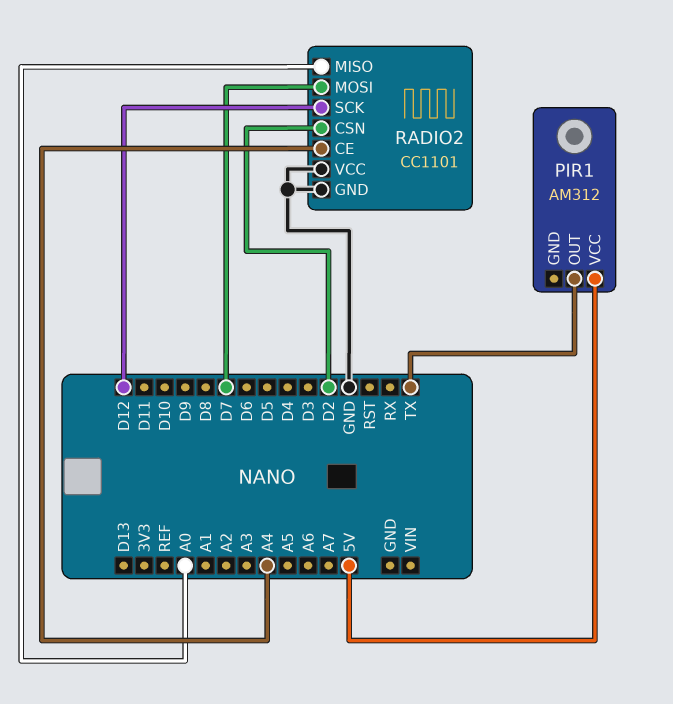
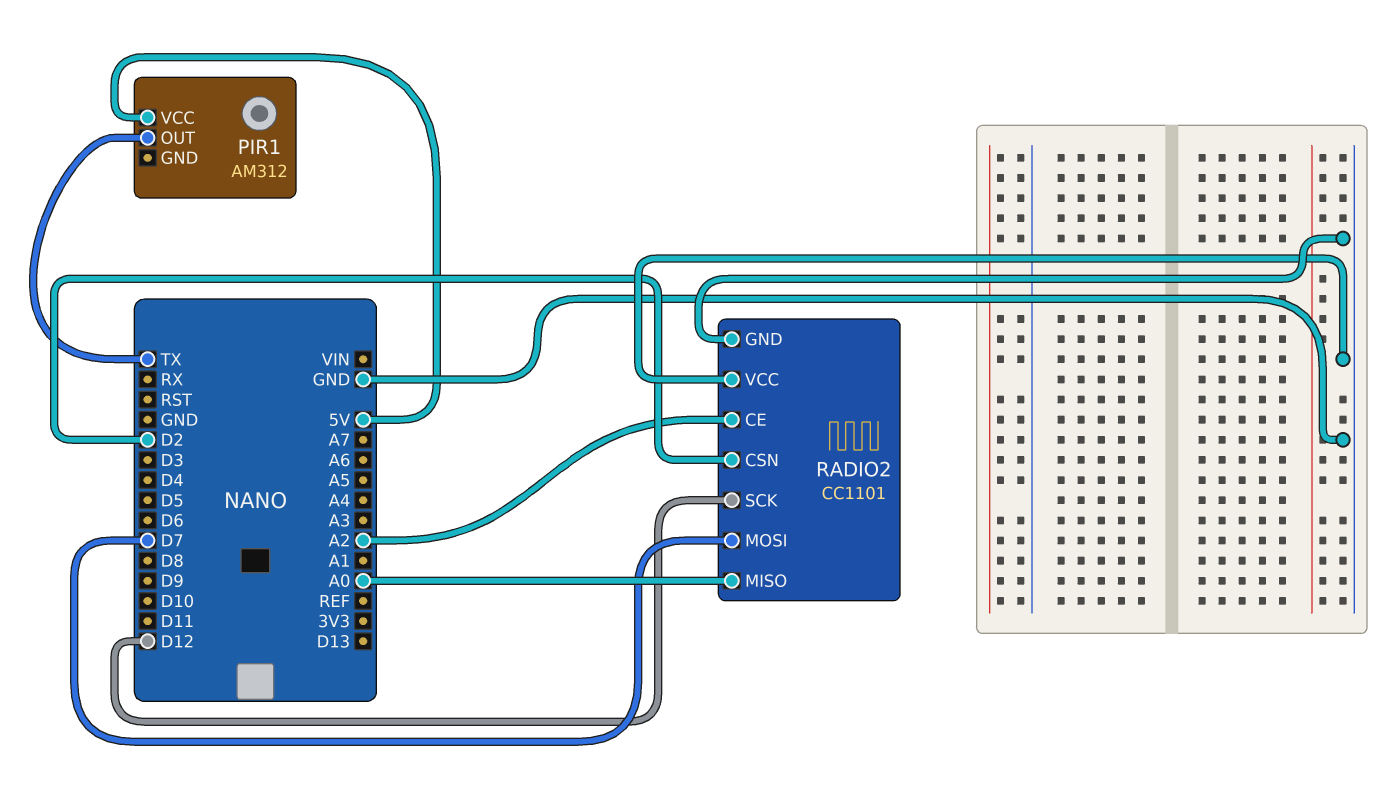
RADIO2 pin CE: A4 -> A2

